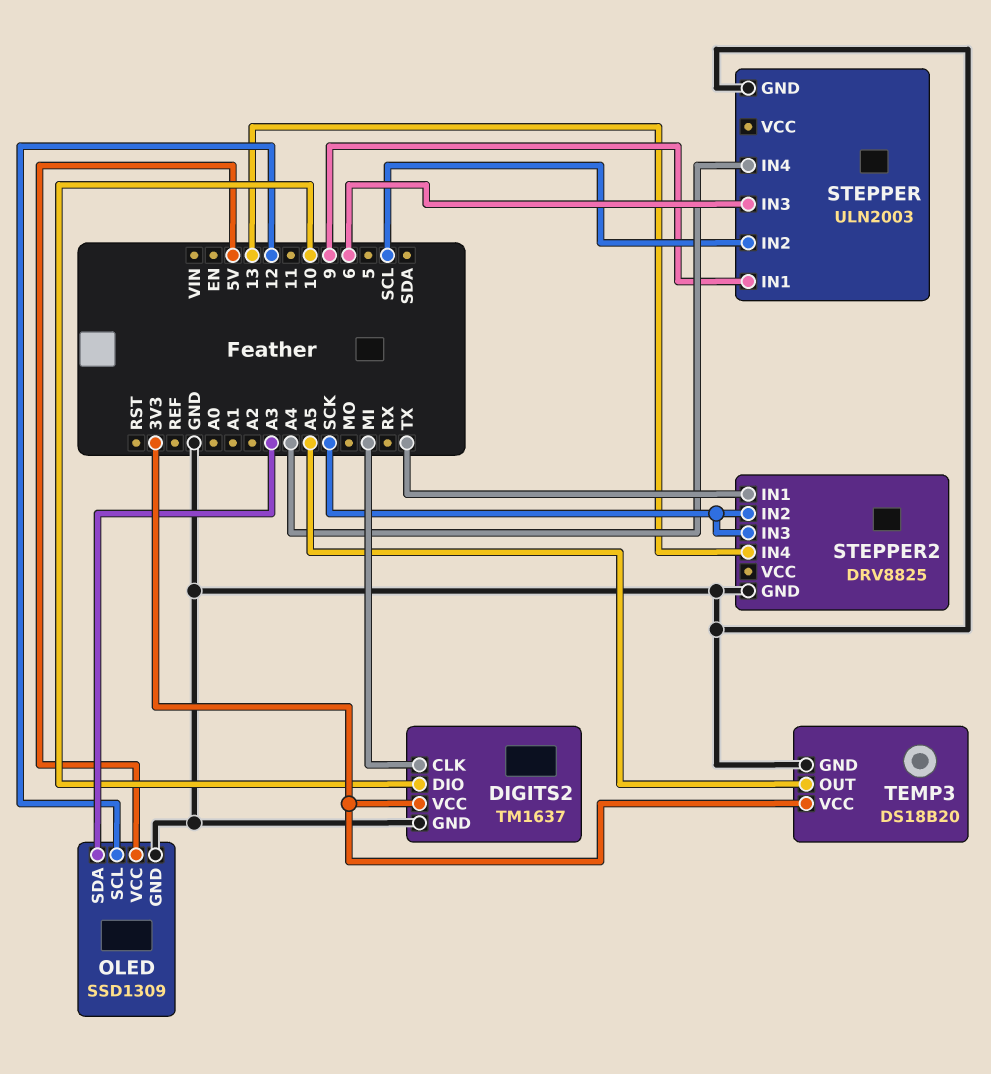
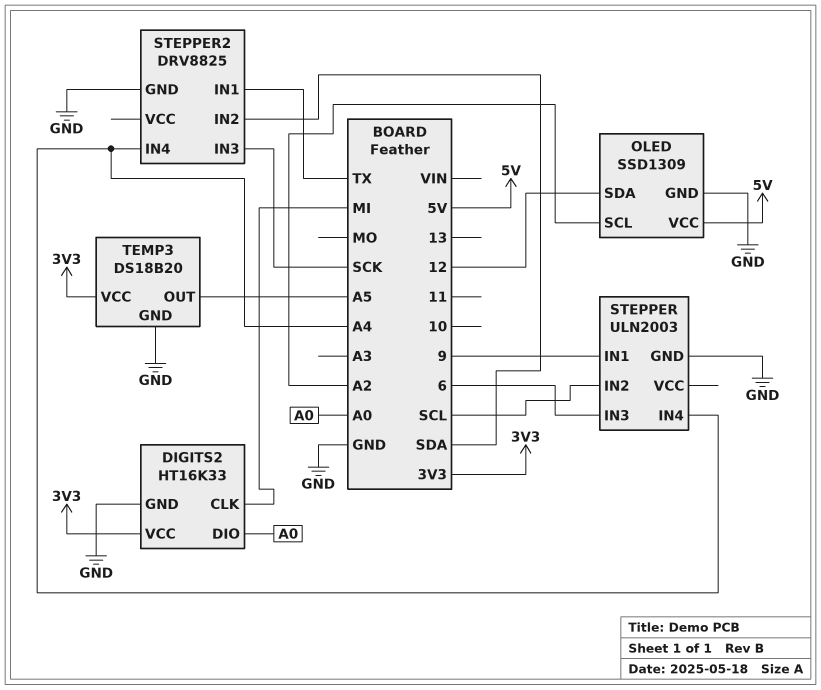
DIGITS2: TM1637 -> HT16K33
DIGITS2 pin DIO: 10 -> A0
OLED pin SCL: 12 -> A2
OLED pin SDA: A3 -> 12
STEPPER2 pin IN2: SCK -> SDA
STEPPER2 pin IN4: 13 -> A4

